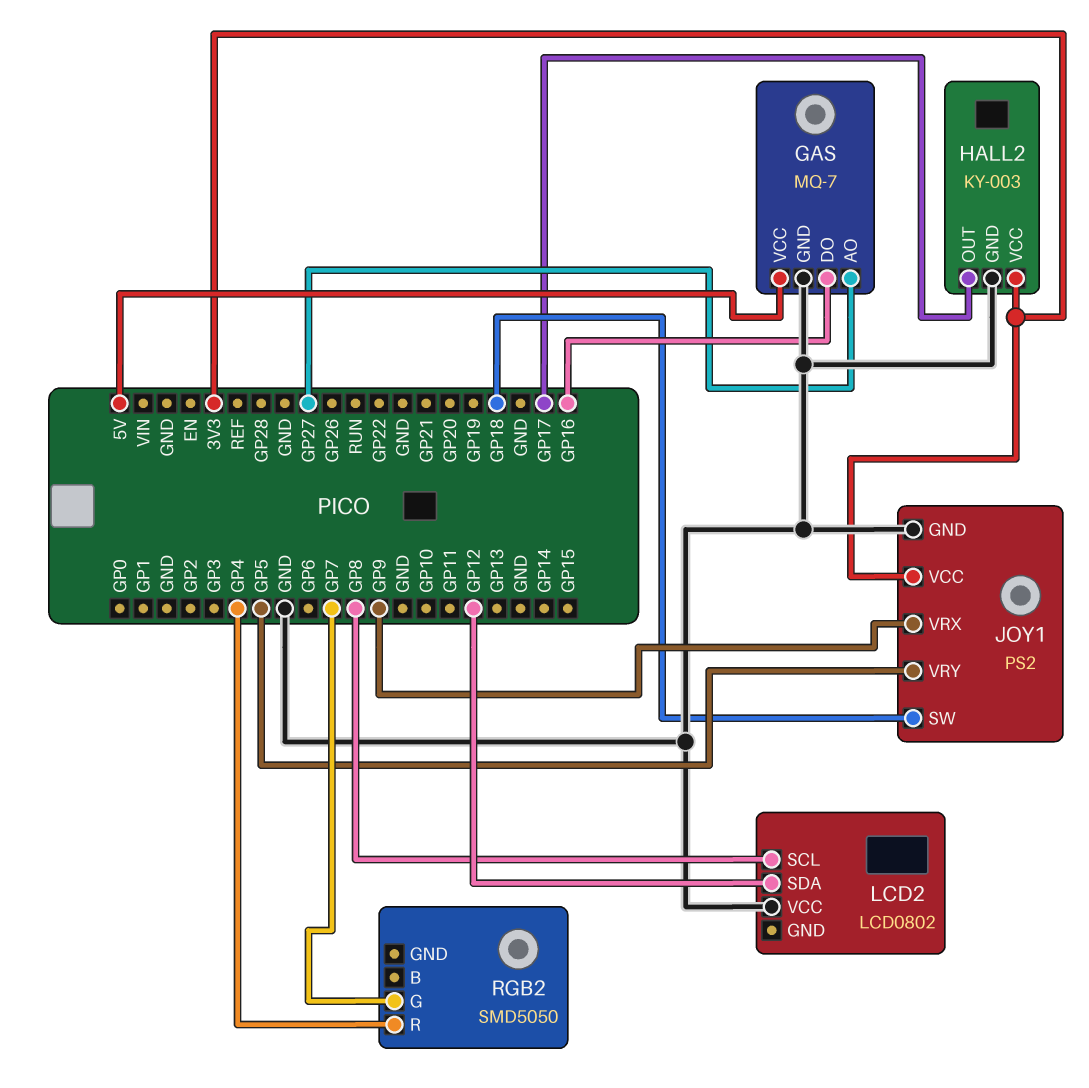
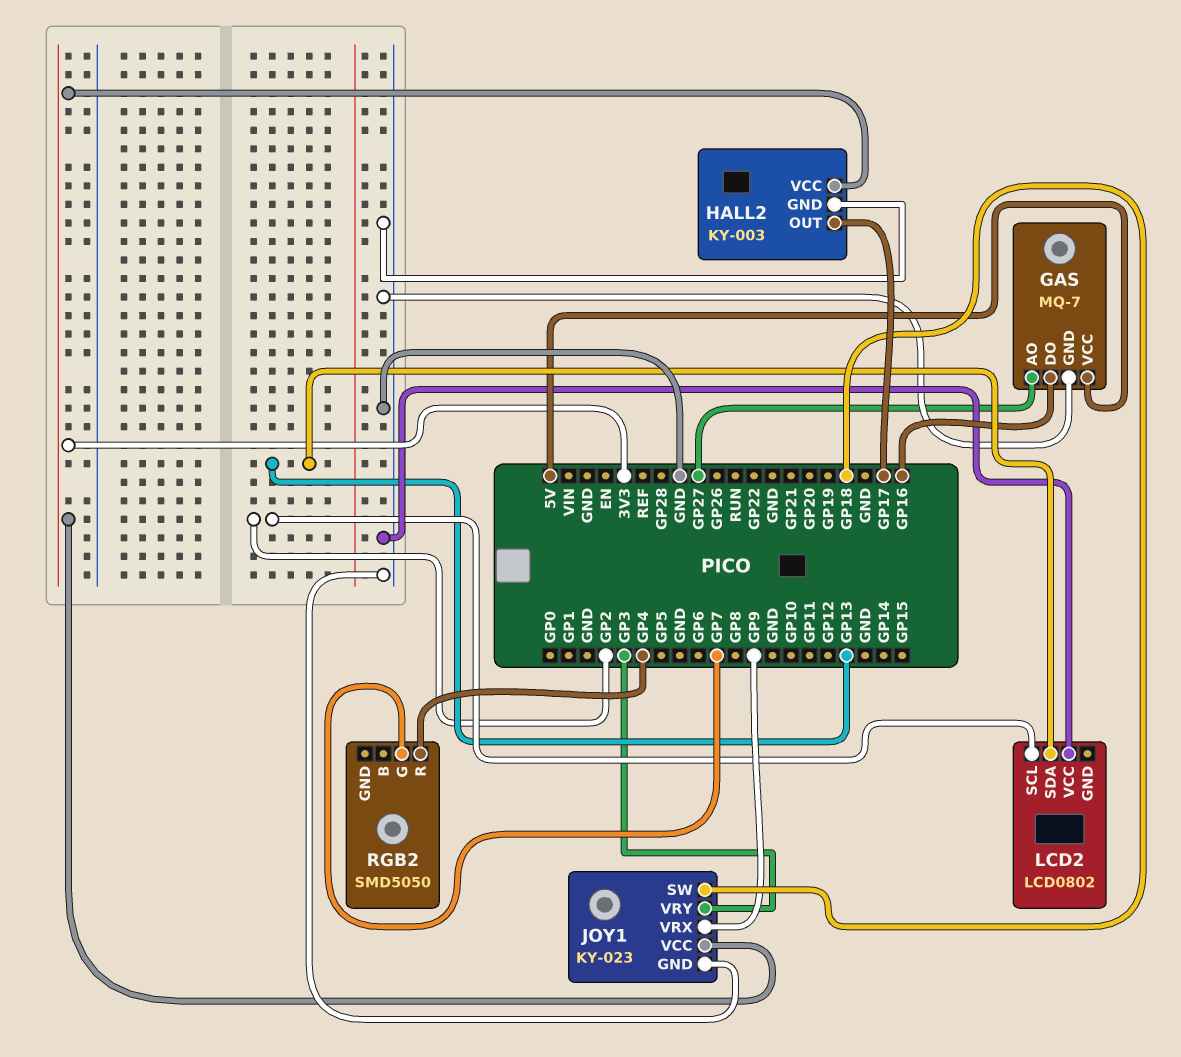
JOY1: PS2 -> KY-023
JOY1 pin VRY: GP5 -> GP3
LCD2 pin SCL: GP8 -> GP2
LCD2 pin SDA: GP12 -> GP13

